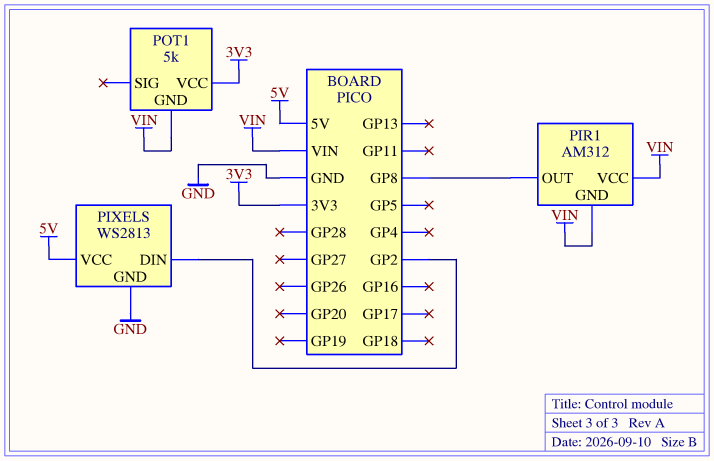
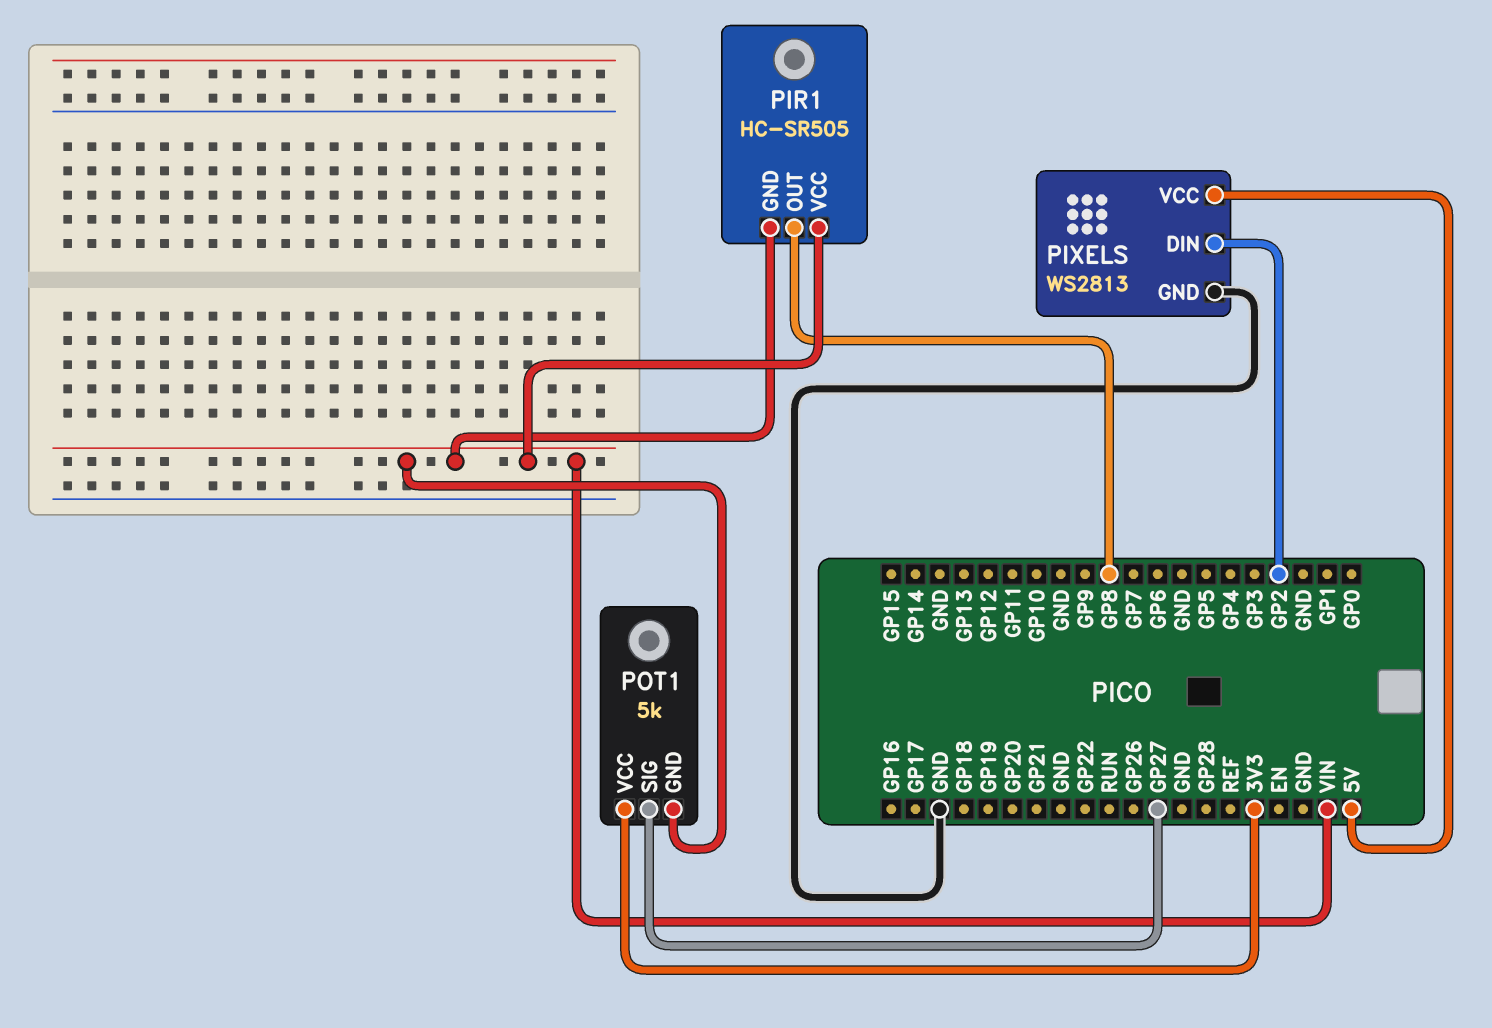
PIR1: AM312 -> HC-SR505
POT1 pin SIG: none -> GP27

